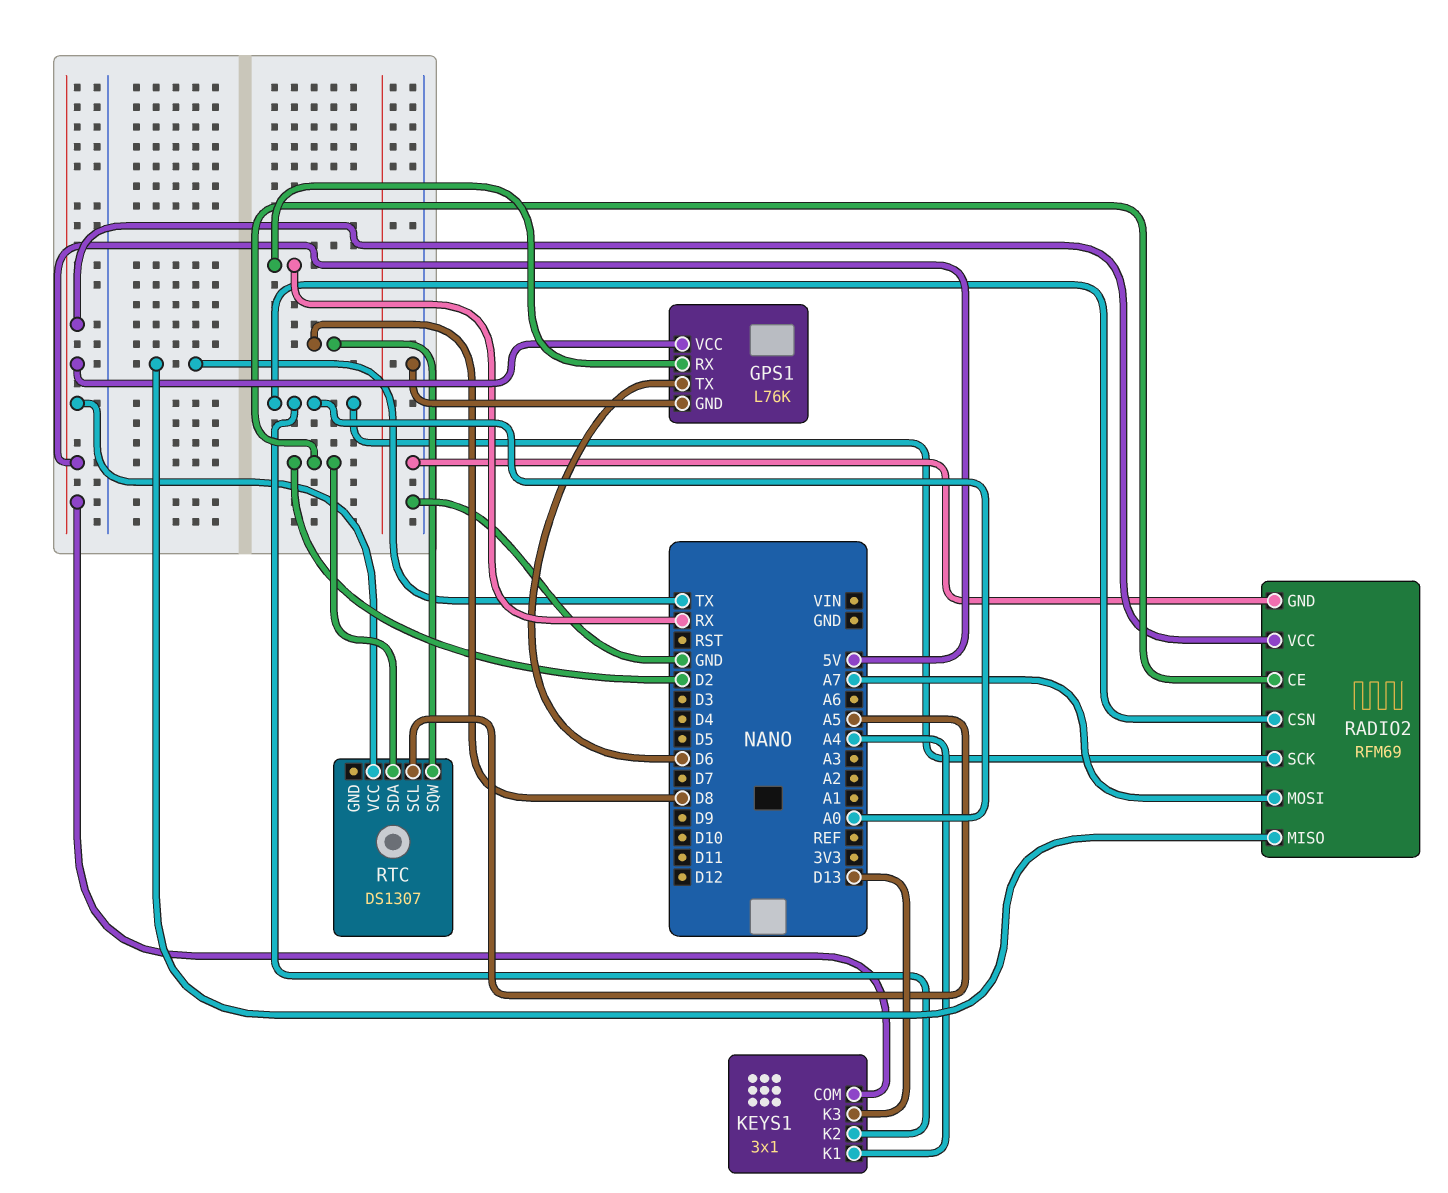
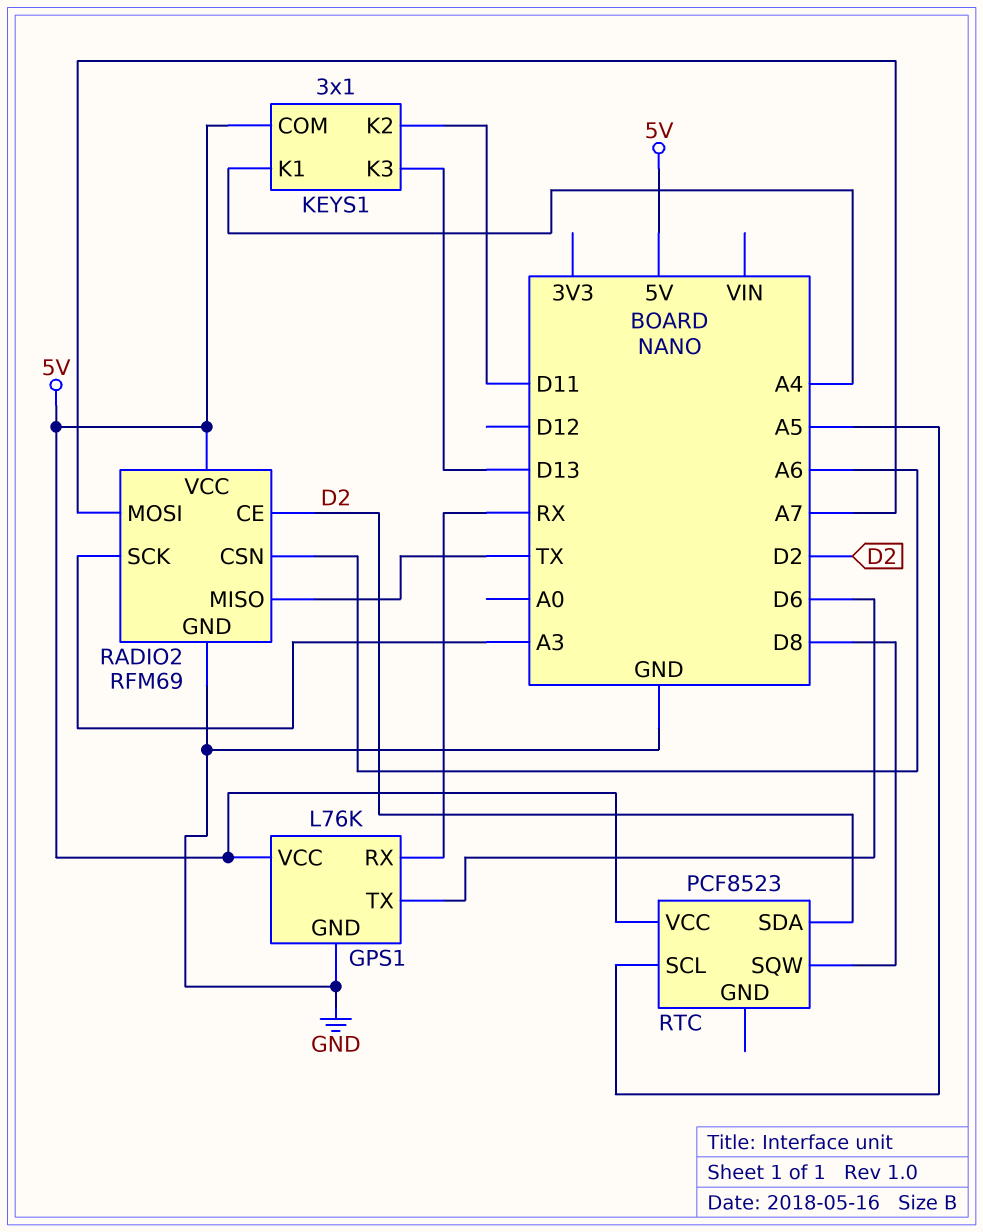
KEYS1 pin K2: A0 -> D11
RADIO2 pin CSN: A0 -> A6
RADIO2 pin SCK: A0 -> A3
RTC: DS1307 -> PCF8523

